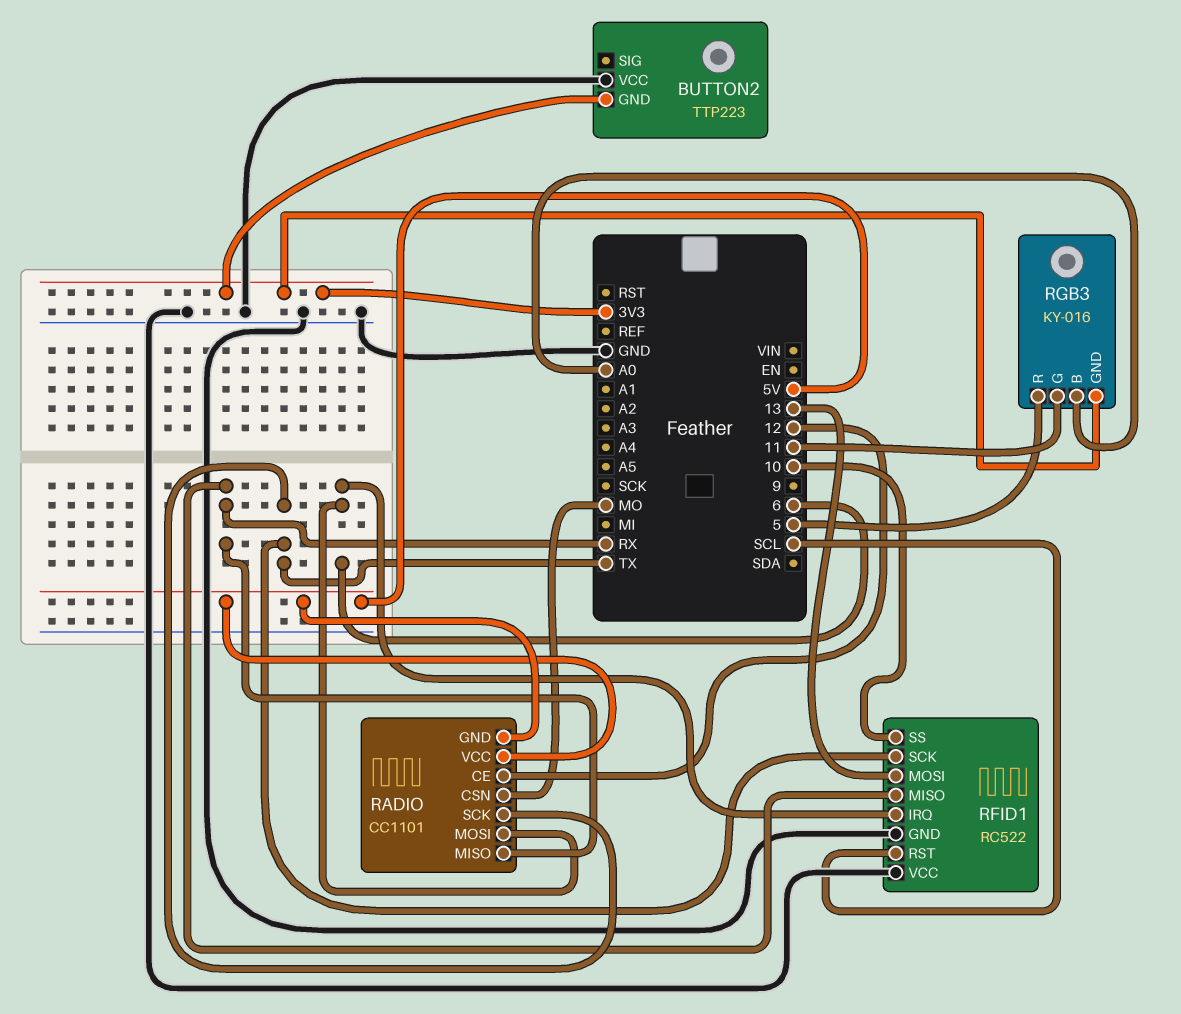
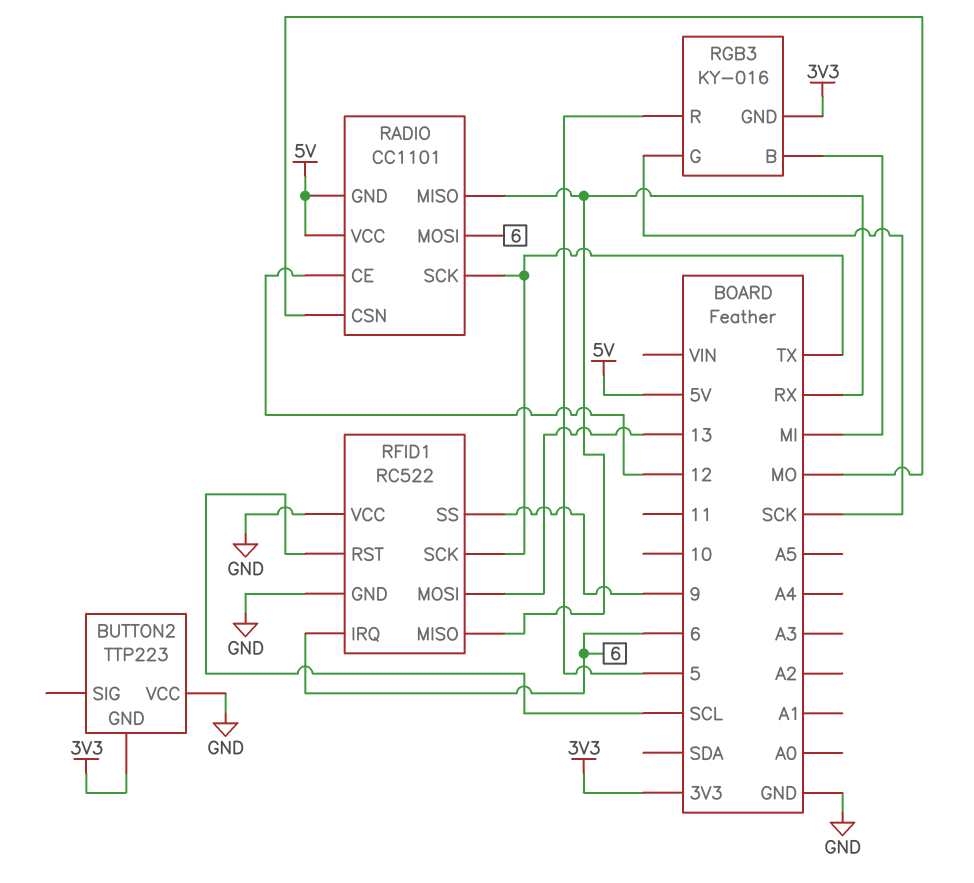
RFID1 pin SS: 10 -> 9
RGB3 pin B: A0 -> MI
RGB3 pin G: 11 -> SCK

